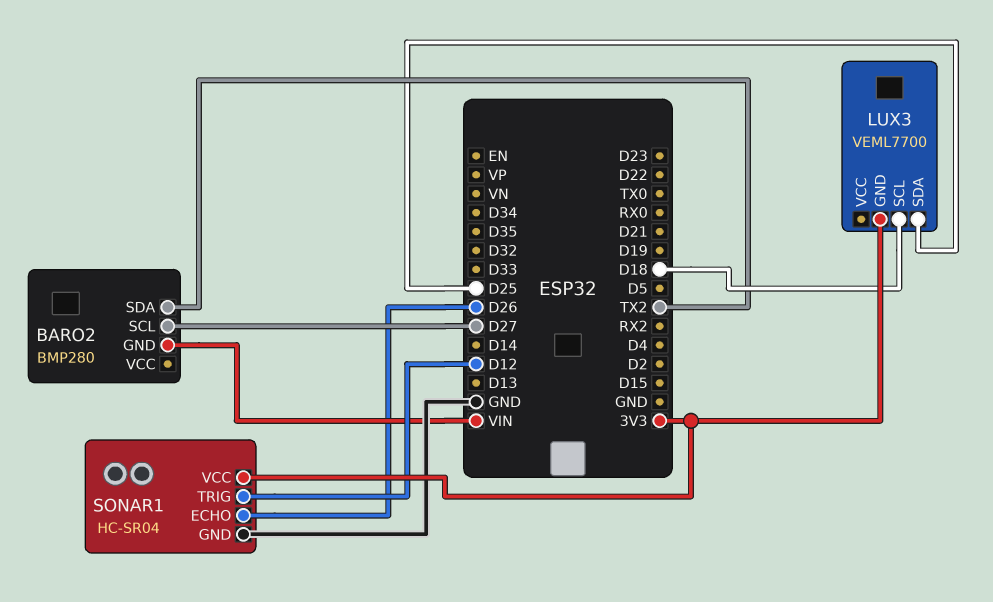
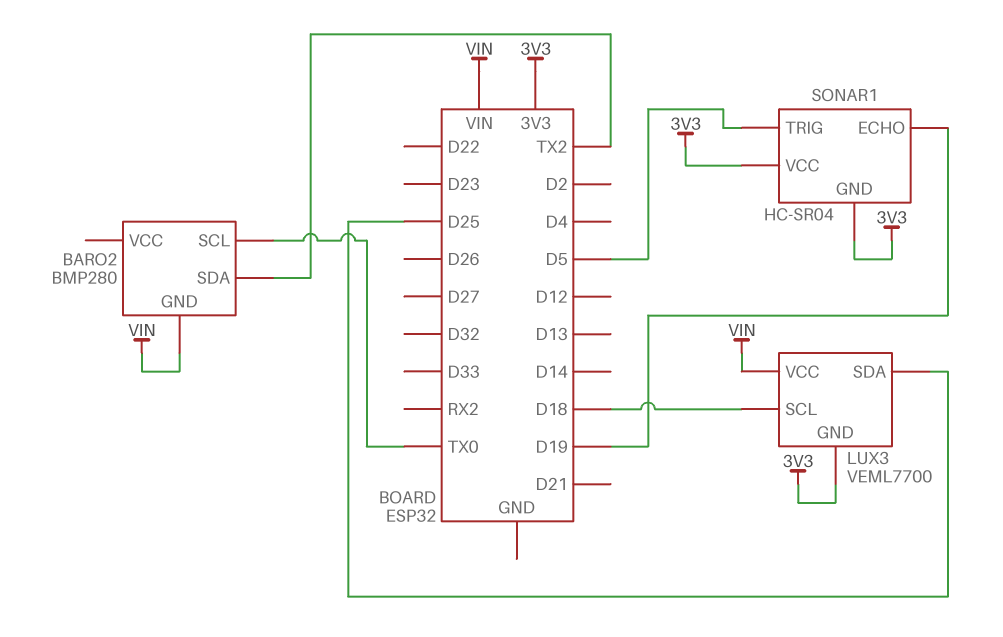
BARO2 pin SCL: D27 -> TX0
LUX3 pin VCC: none -> VIN
SONAR1 pin ECHO: D26 -> D19
SONAR1 pin GND: GND -> 3V3
SONAR1 pin TRIG: D12 -> D5

